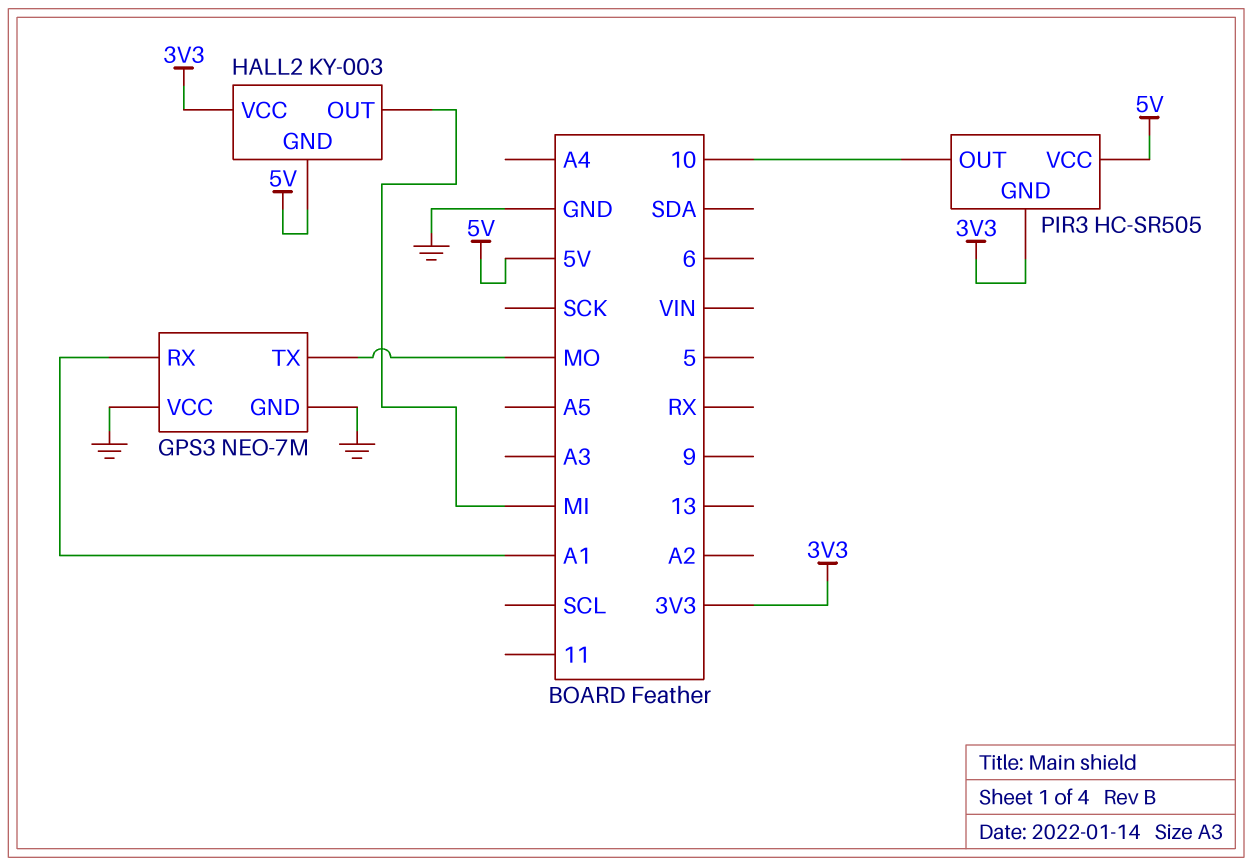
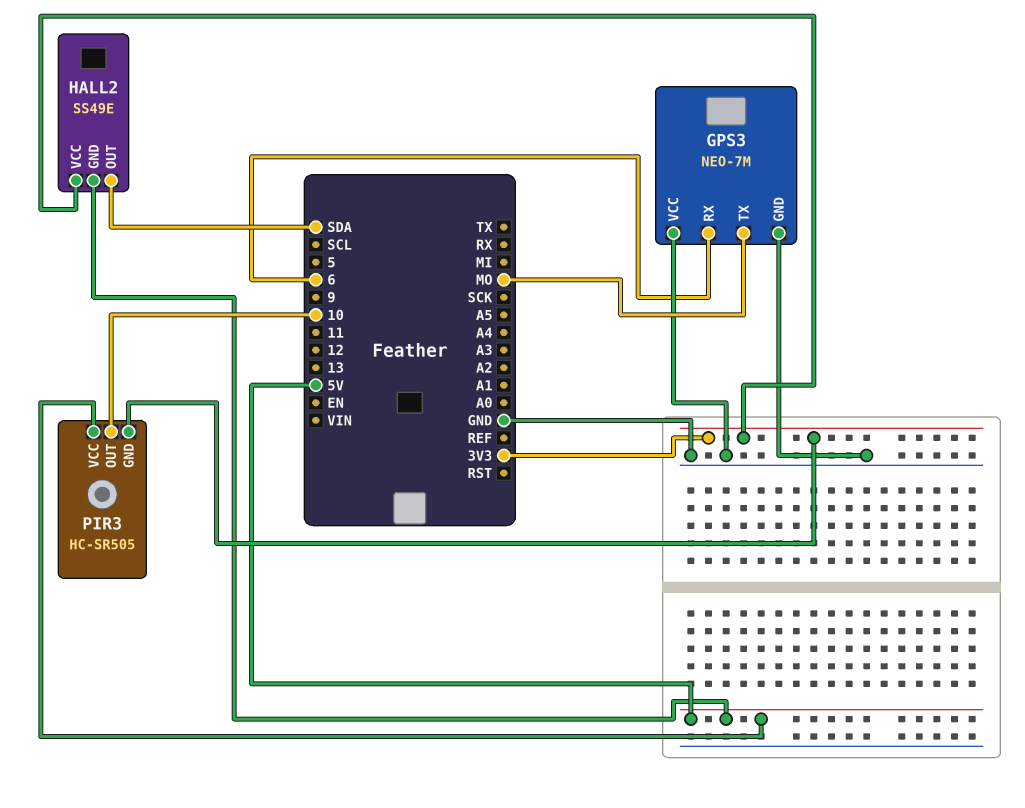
GPS3 pin RX: A1 -> 6
HALL2: KY-003 -> SS49E
HALL2 pin OUT: MI -> SDA

